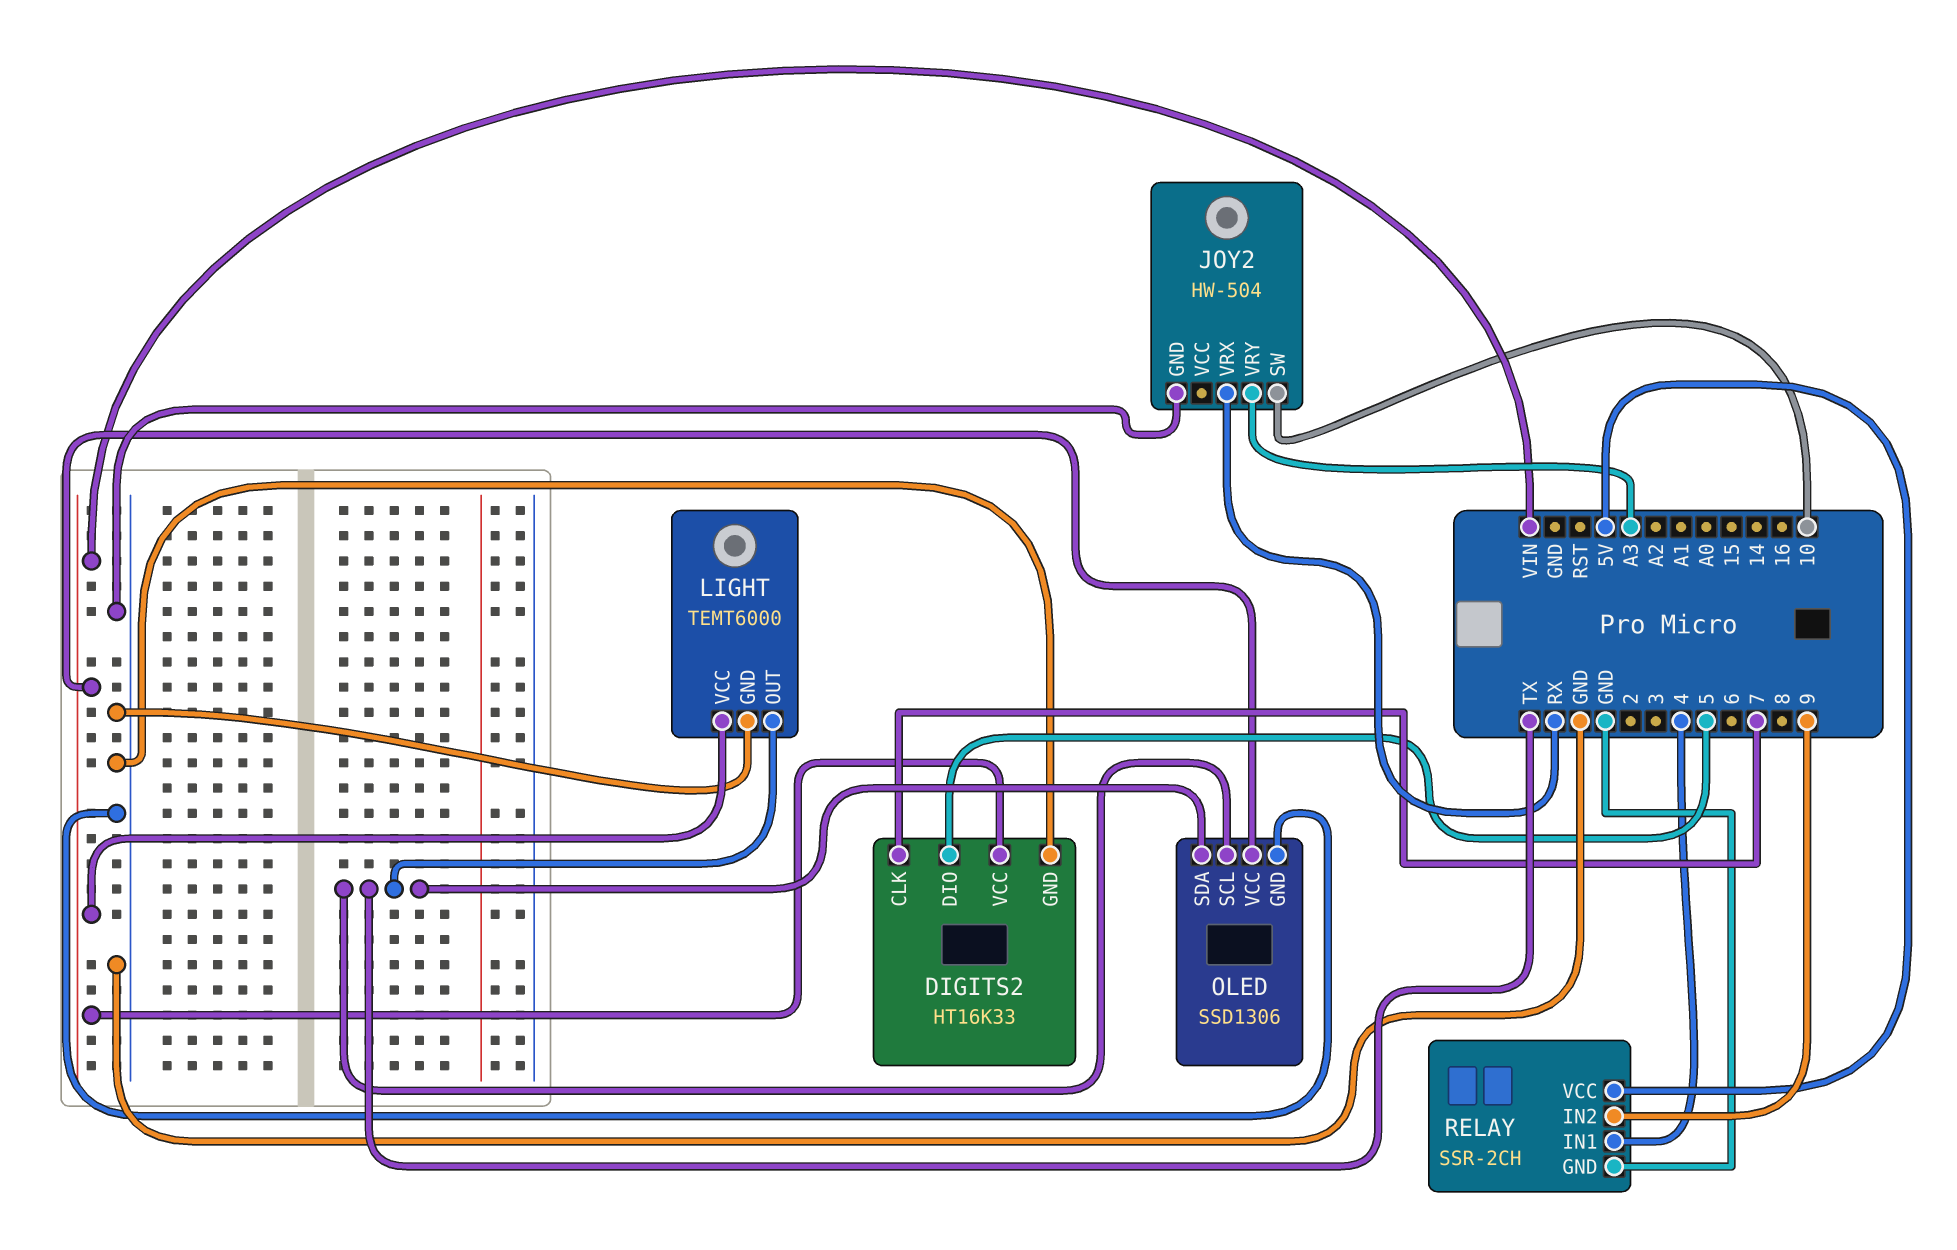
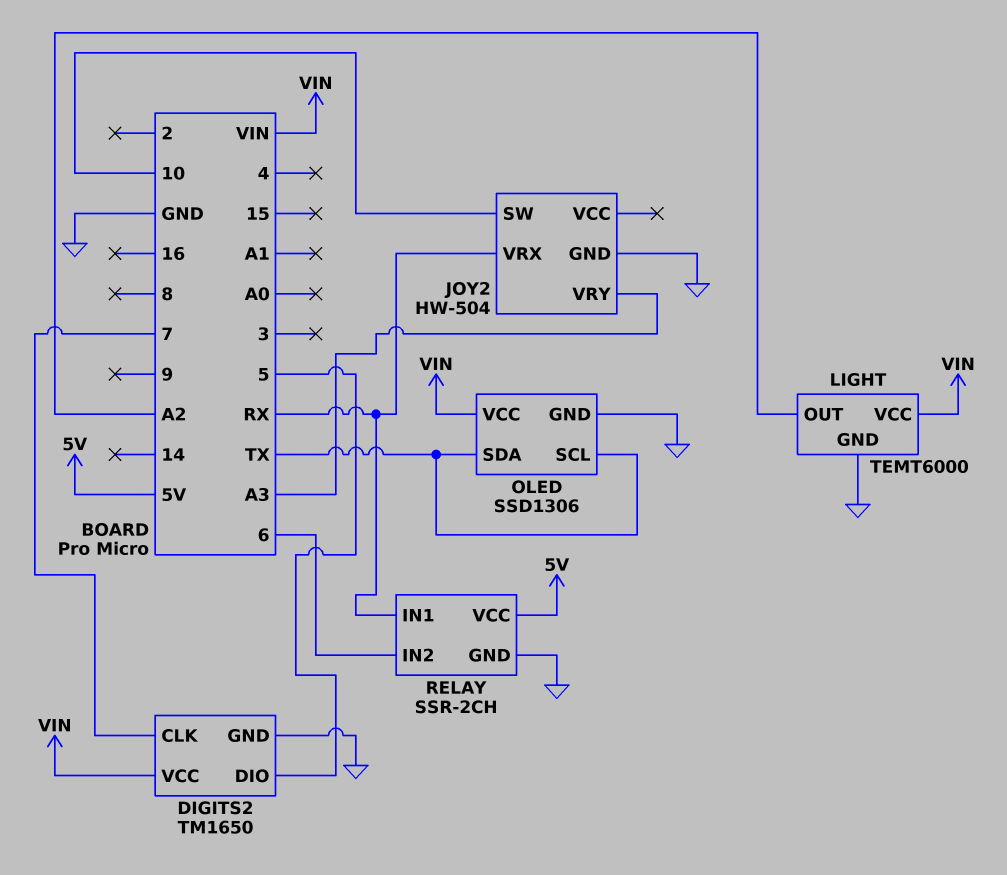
DIGITS2: HT16K33 -> TM1650
LIGHT pin OUT: TX -> A2
RELAY pin IN1: 4 -> RX
RELAY pin IN2: 9 -> 6

